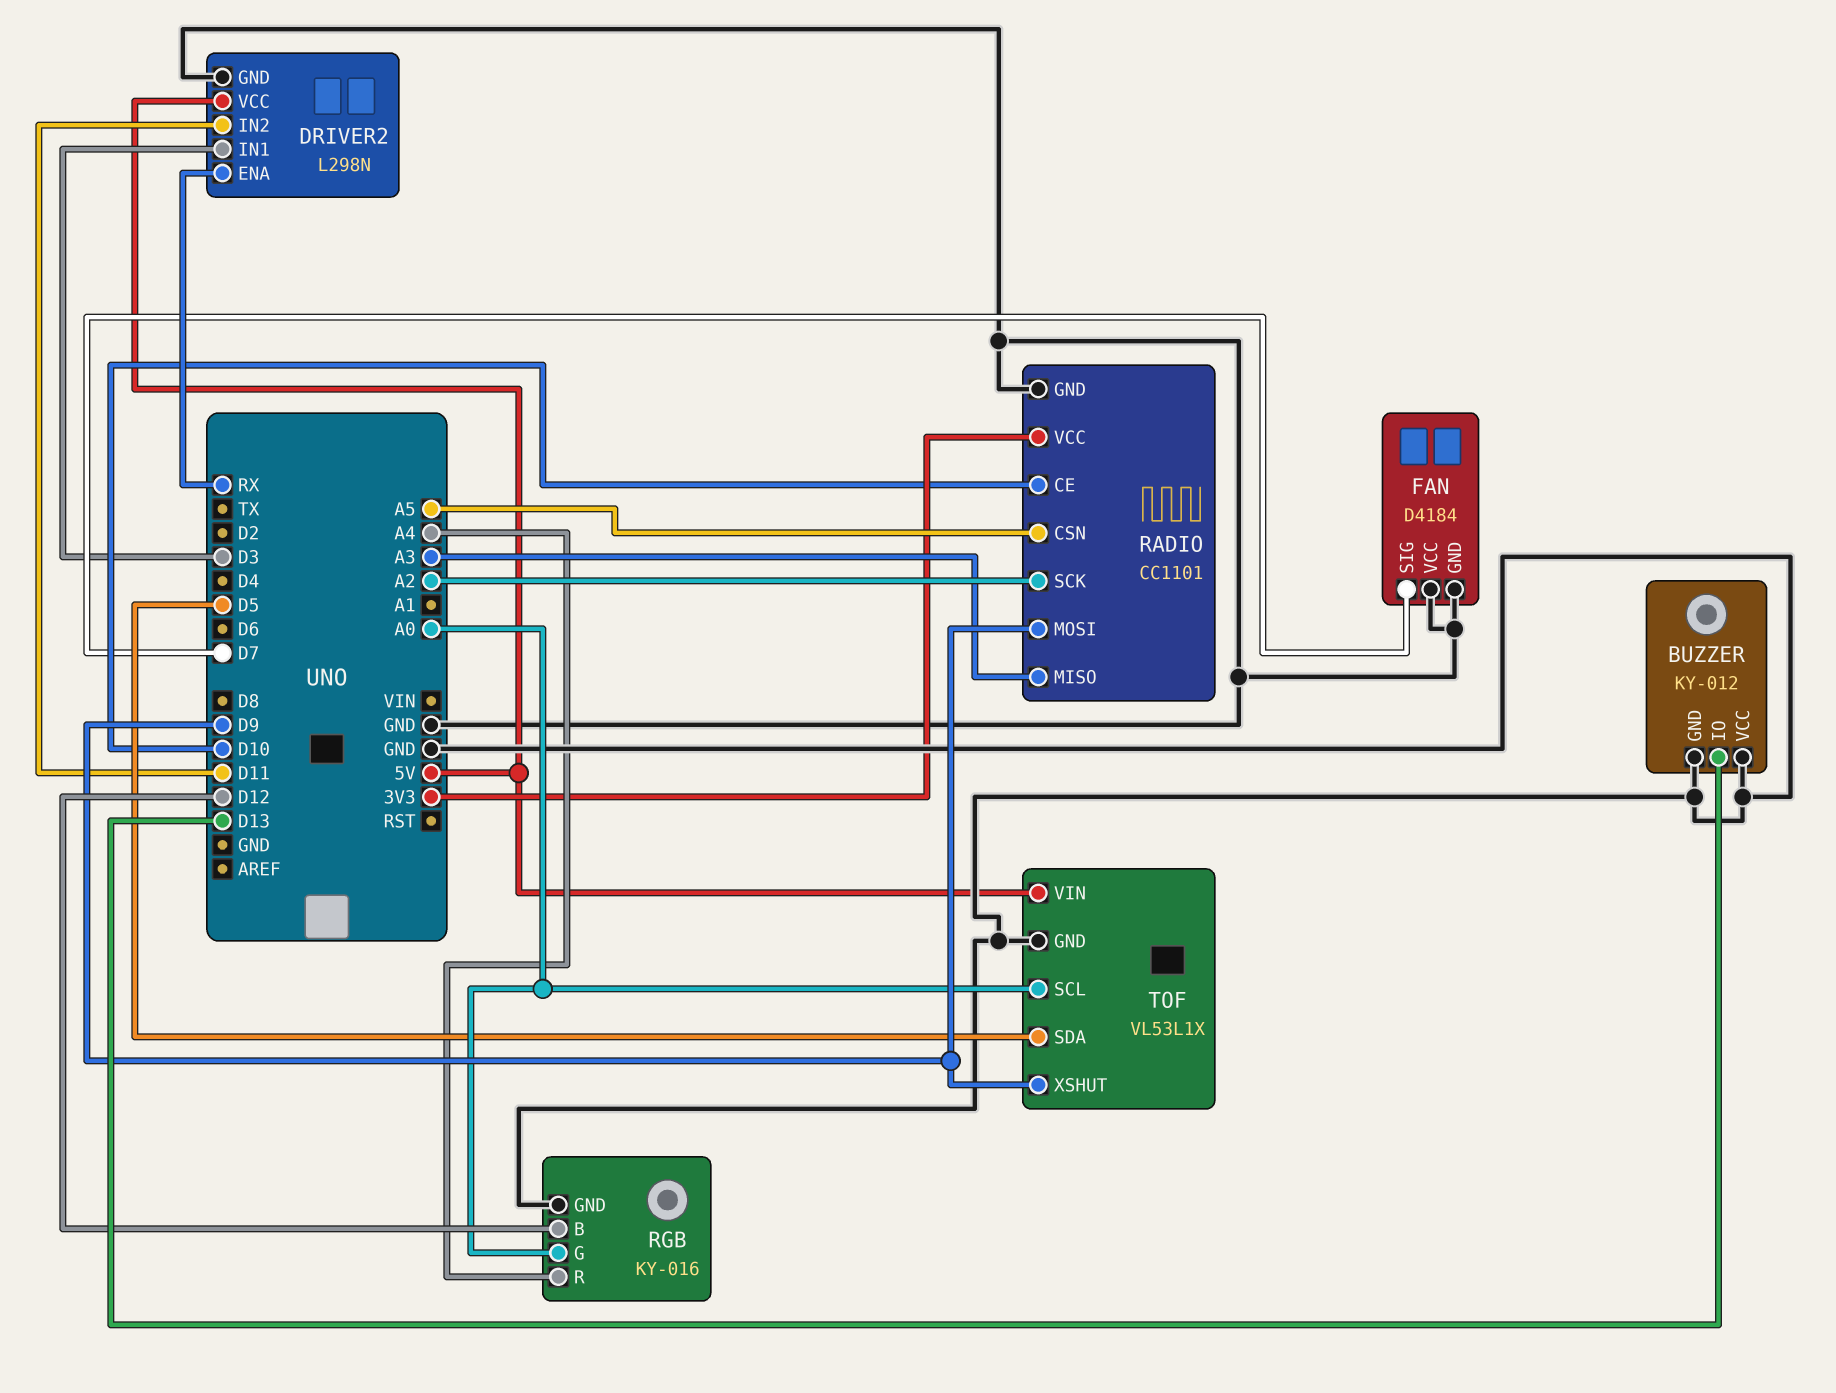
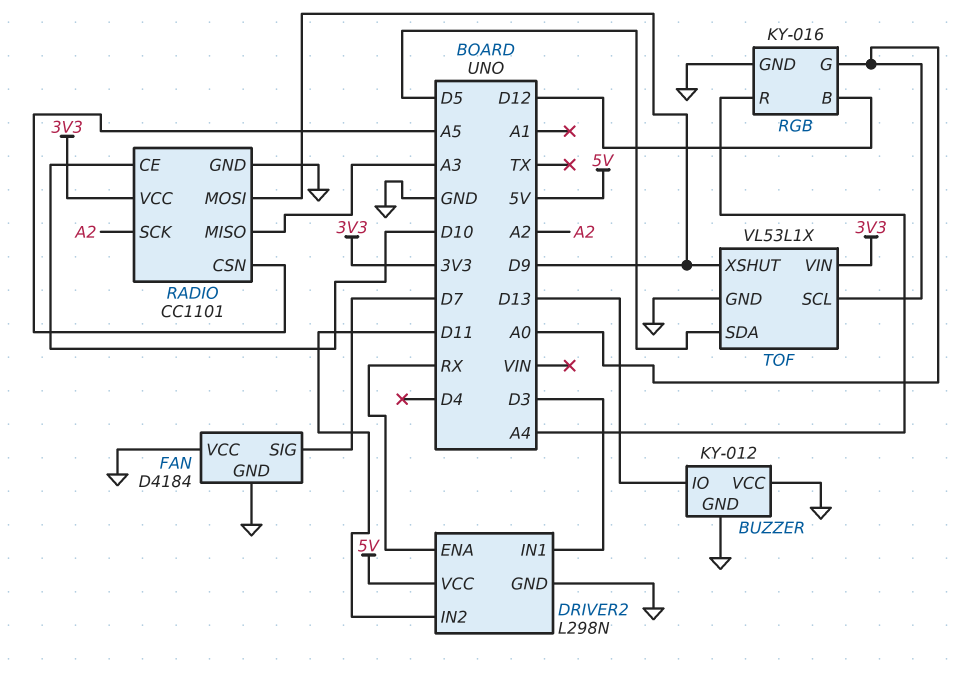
TOF pin VIN: 5V -> 3V3

